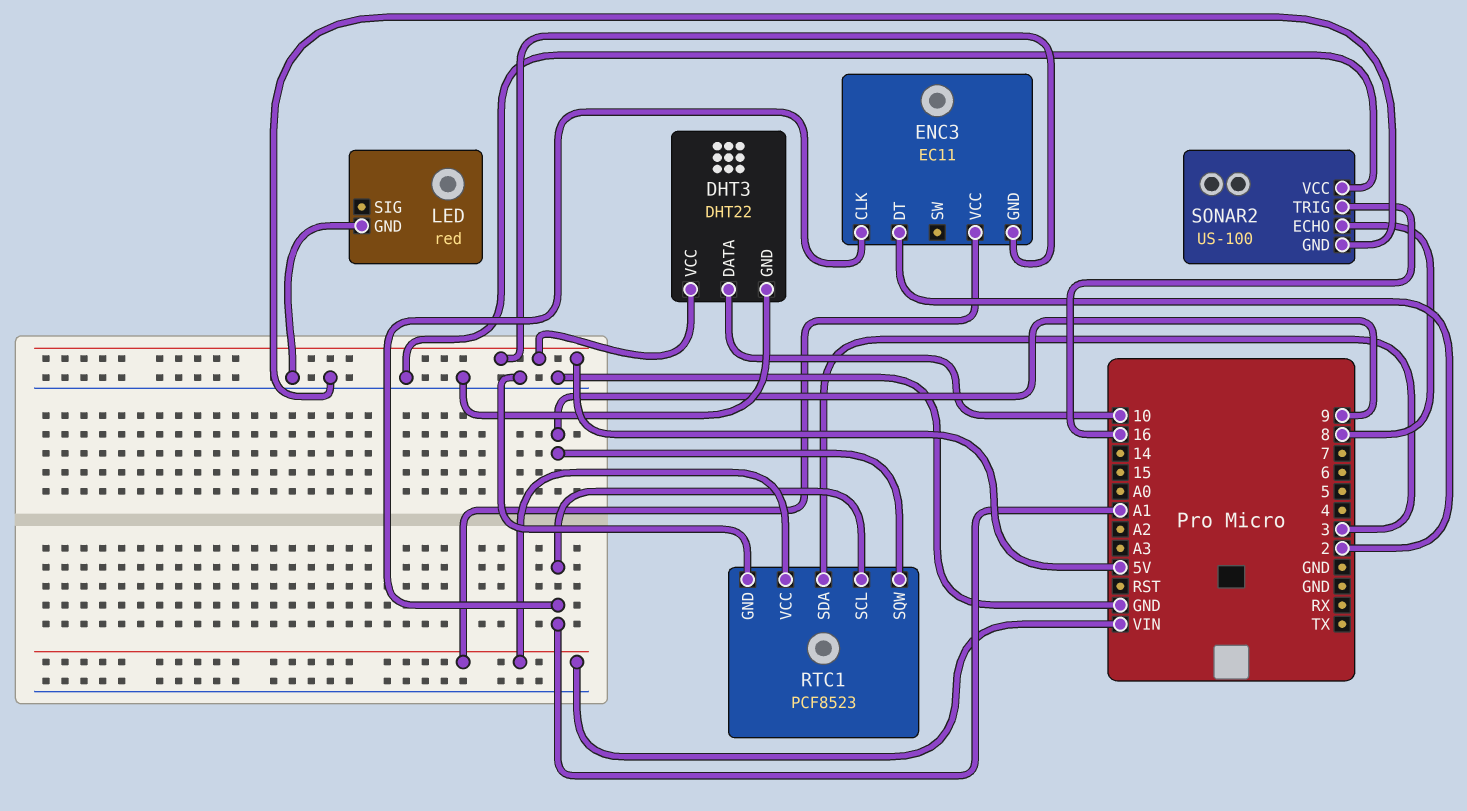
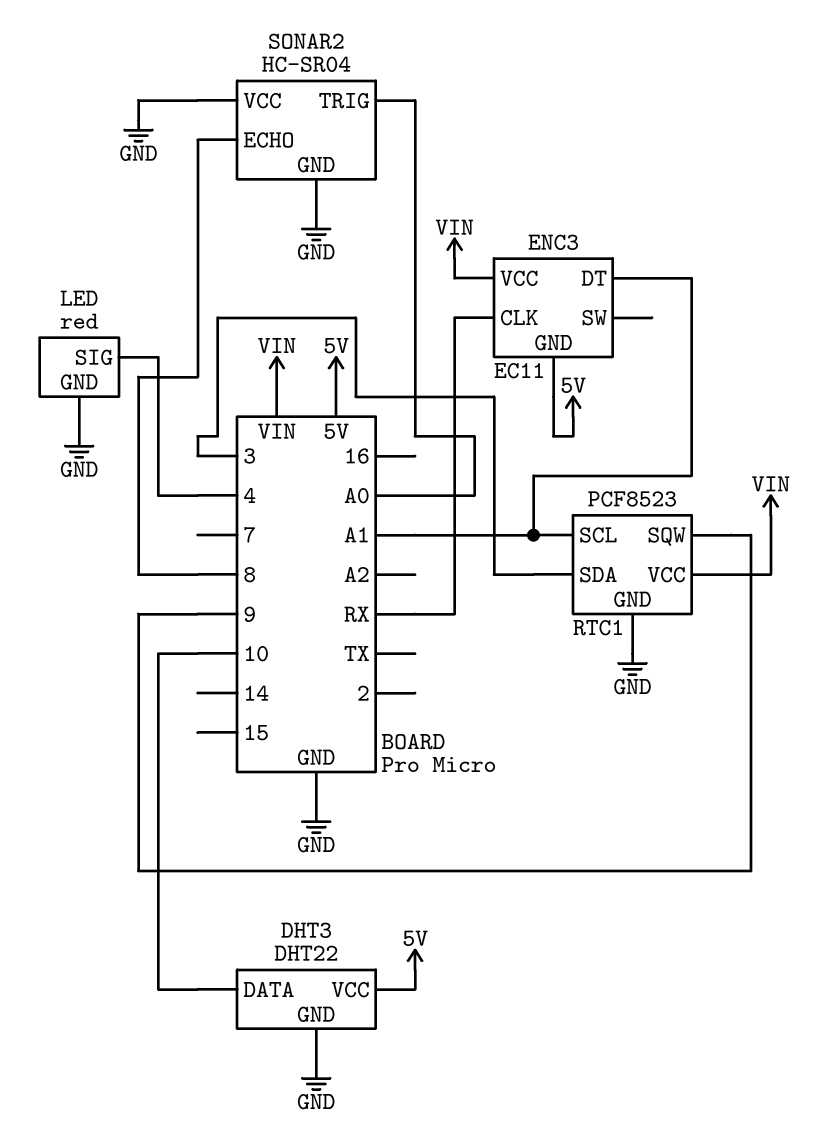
ENC3 pin CLK: A1 -> RX
ENC3 pin DT: 2 -> A1
LED pin SIG: none -> 4
SONAR2: US-100 -> HC-SR04
SONAR2 pin TRIG: 16 -> A0

